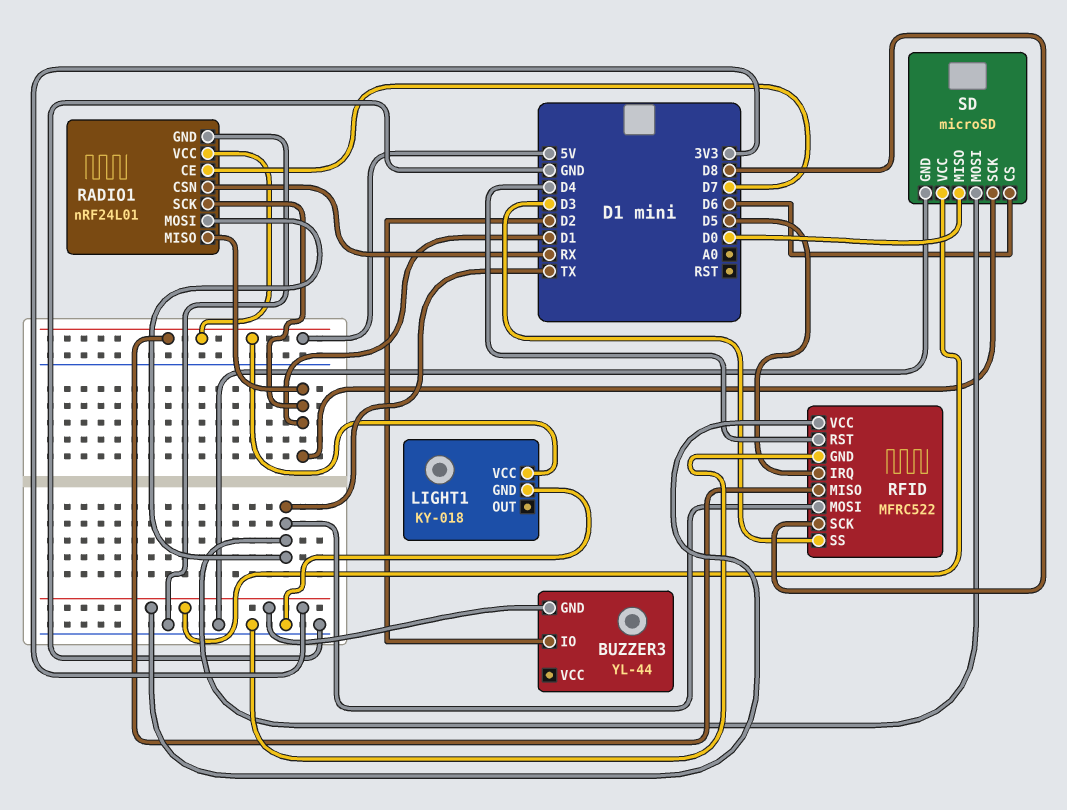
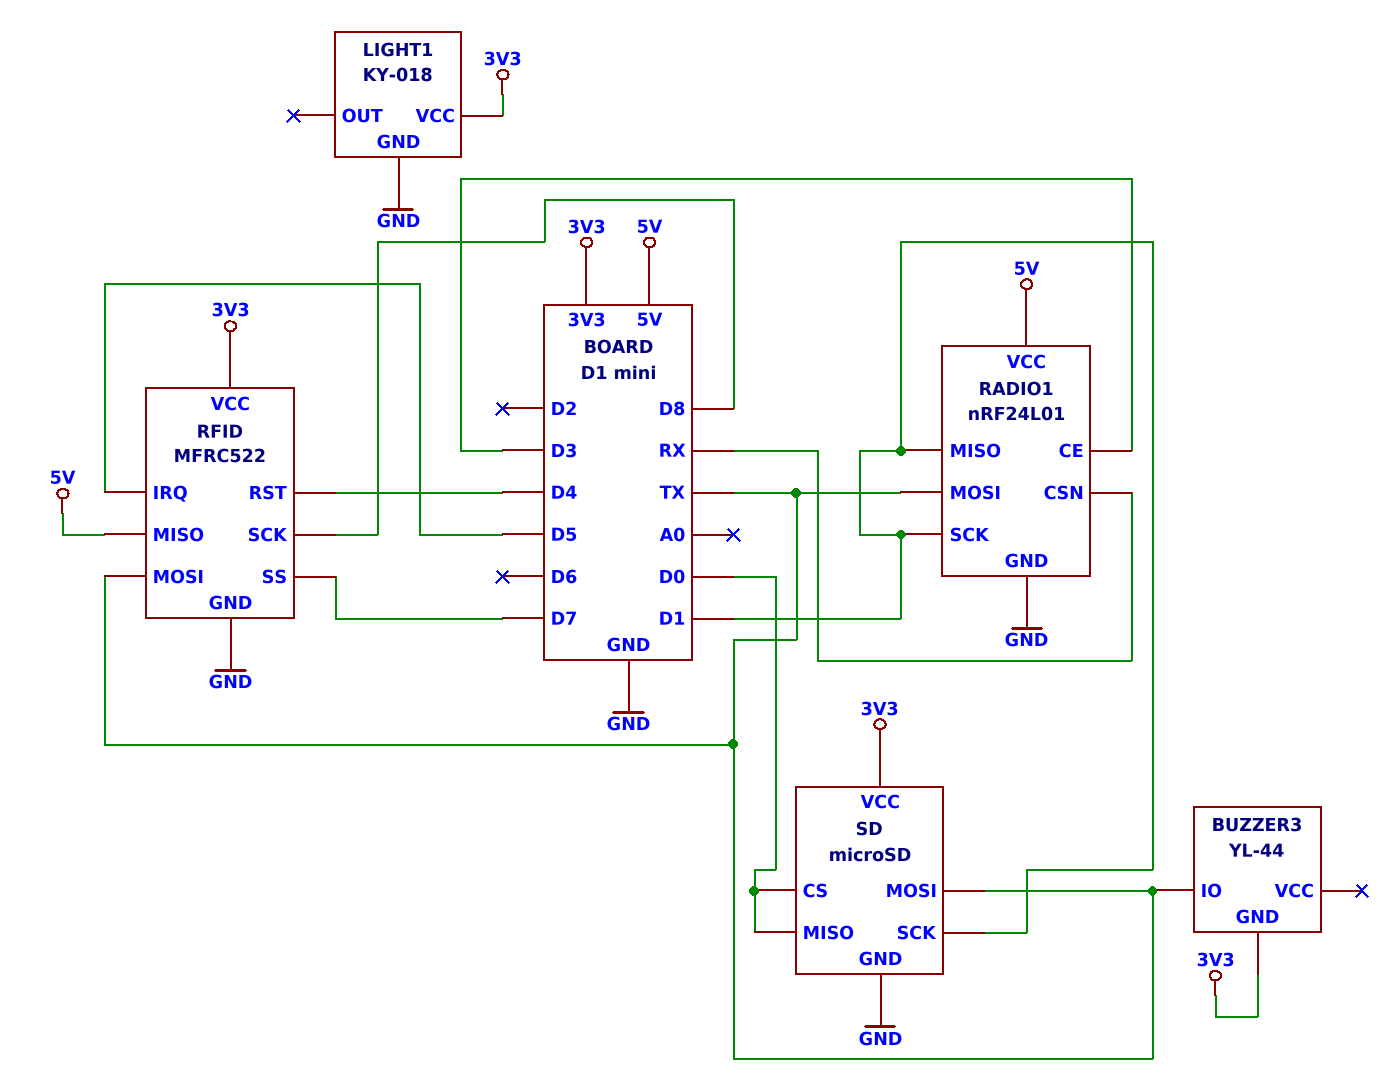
BUZZER3 pin IO: D2 -> TX
LIGHT1 pin VCC: 5V -> 3V3
RADIO1 pin CE: D7 -> D3
RFID pin SS: D3 -> D7
SD pin CS: D6 -> D0

